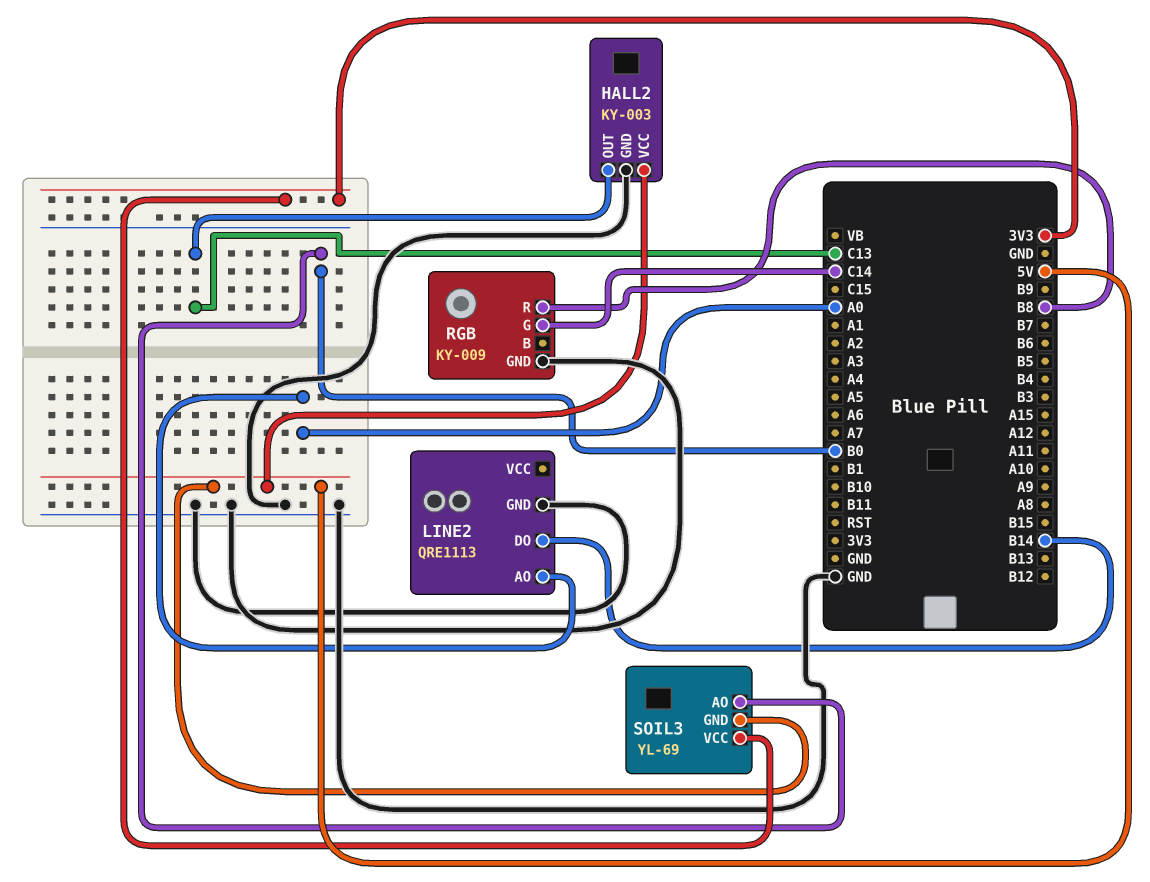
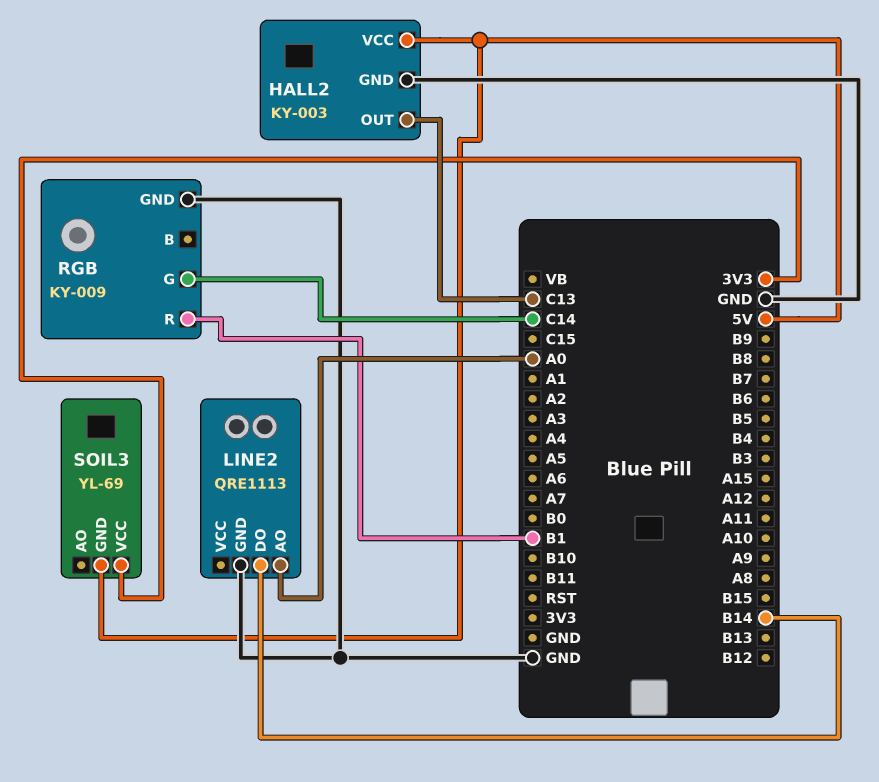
RGB pin R: B8 -> B1
SOIL3 pin AO: B0 -> none

